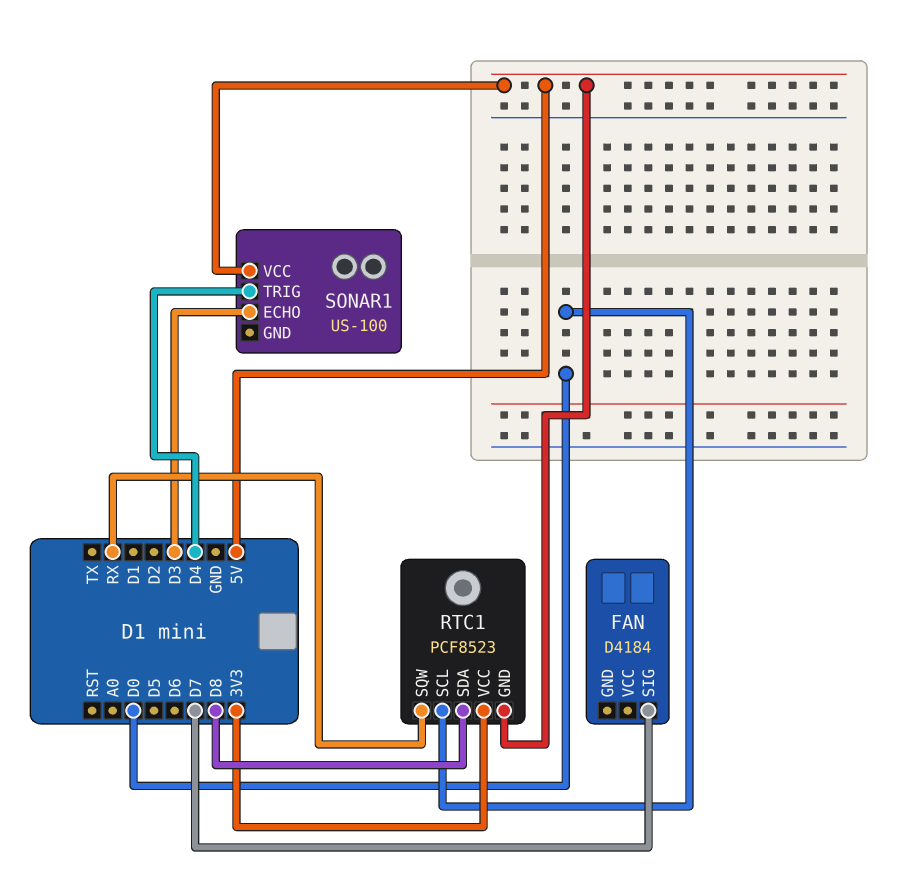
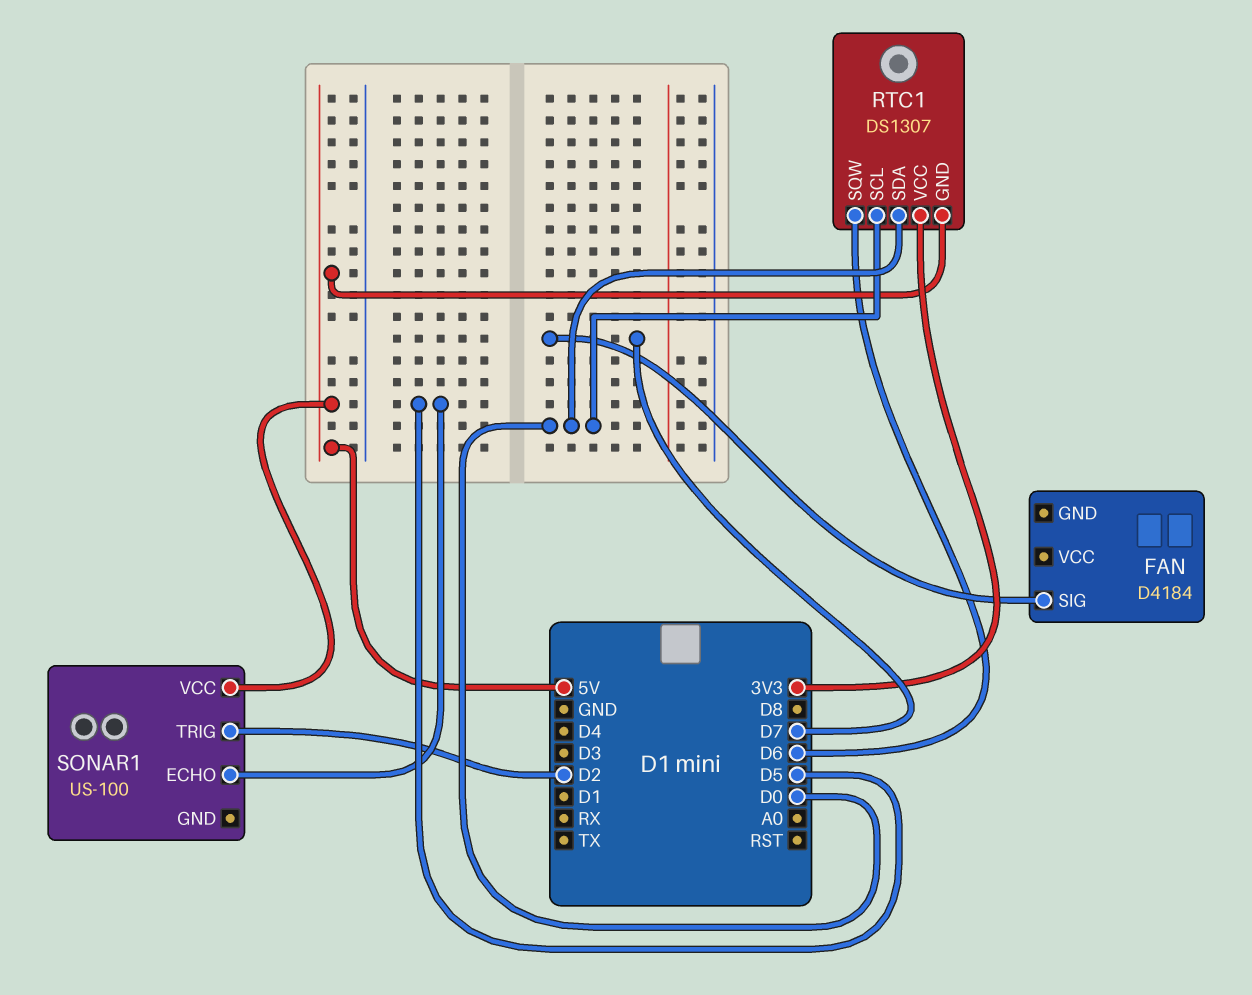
RTC1: PCF8523 -> DS1307
RTC1 pin SDA: D8 -> D0
RTC1 pin SQW: RX -> D6
SONAR1 pin ECHO: D3 -> D5
SONAR1 pin TRIG: D4 -> D2

